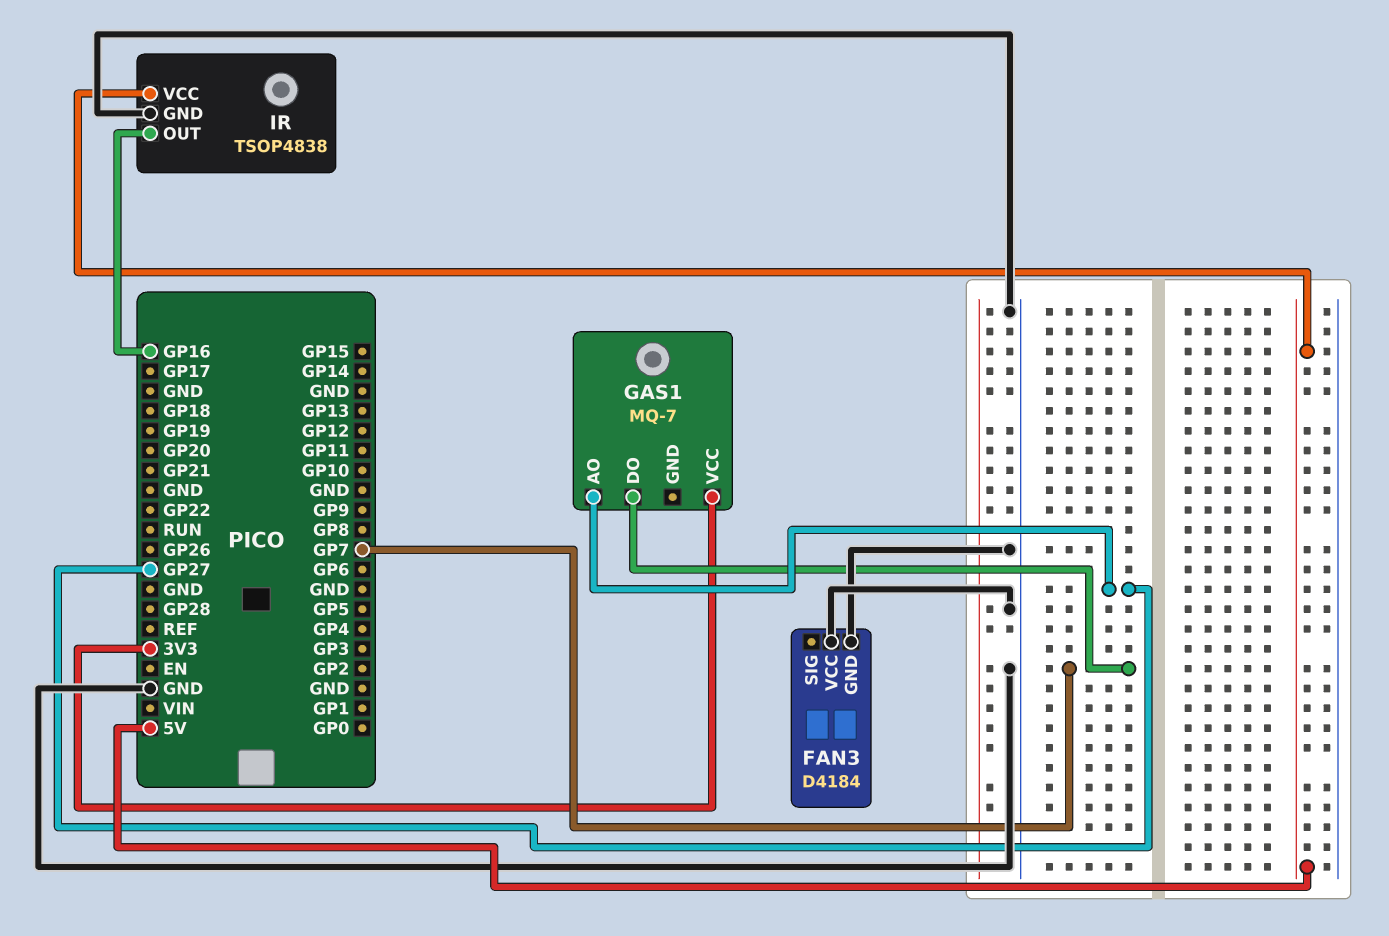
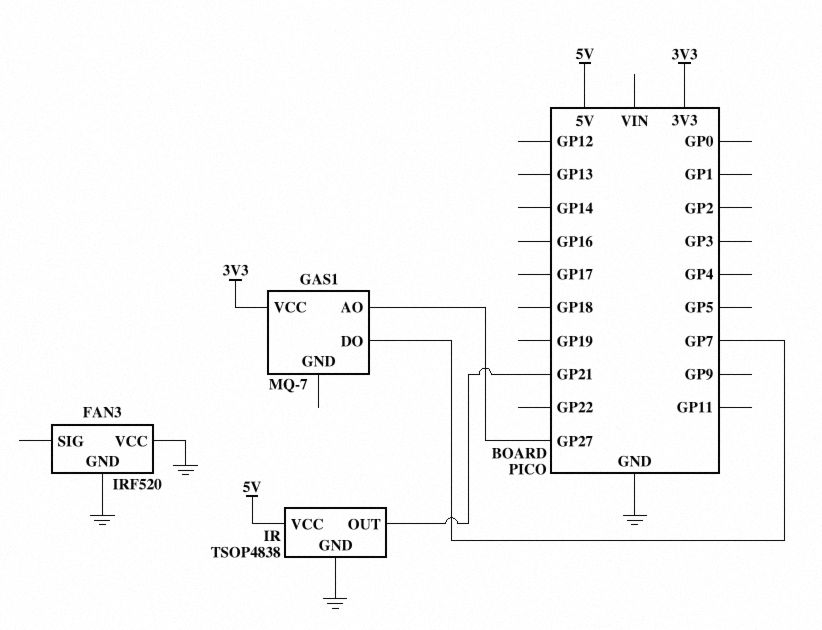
FAN3: D4184 -> IRF520
IR pin OUT: GP16 -> GP21

